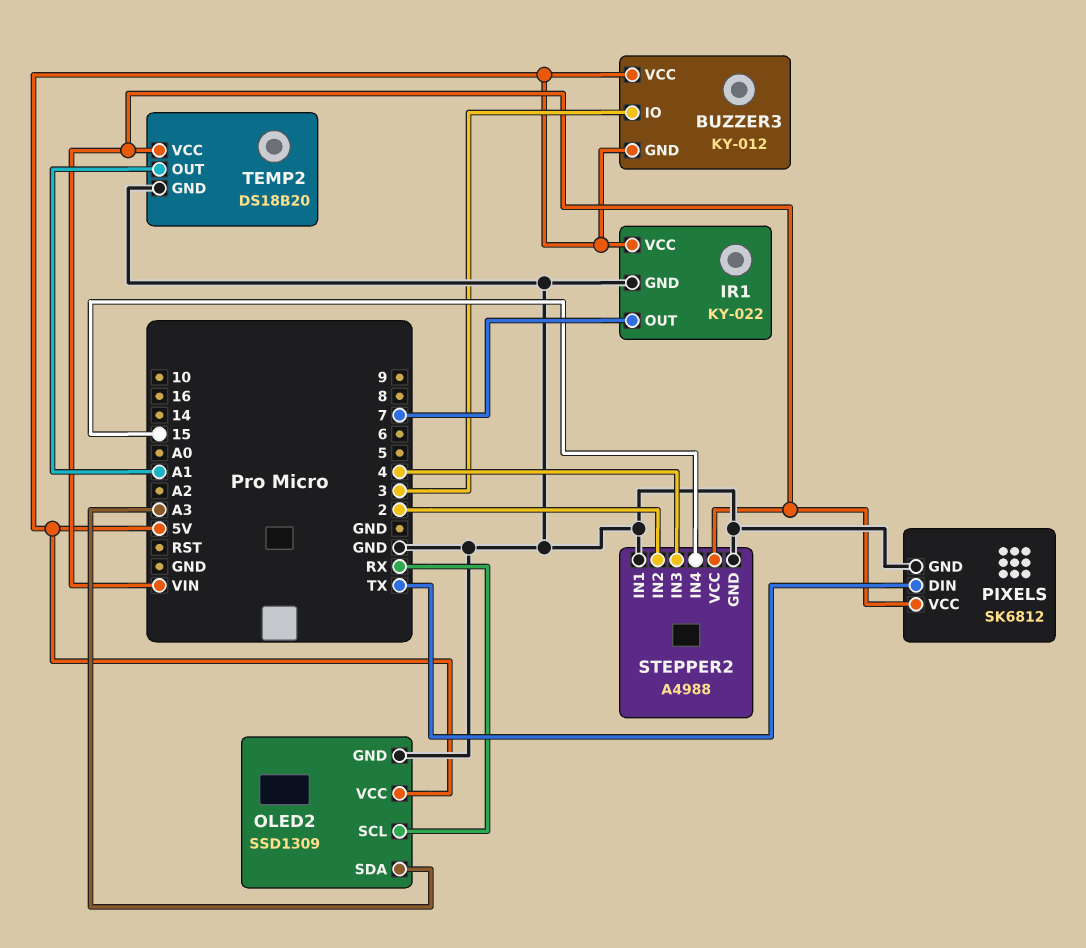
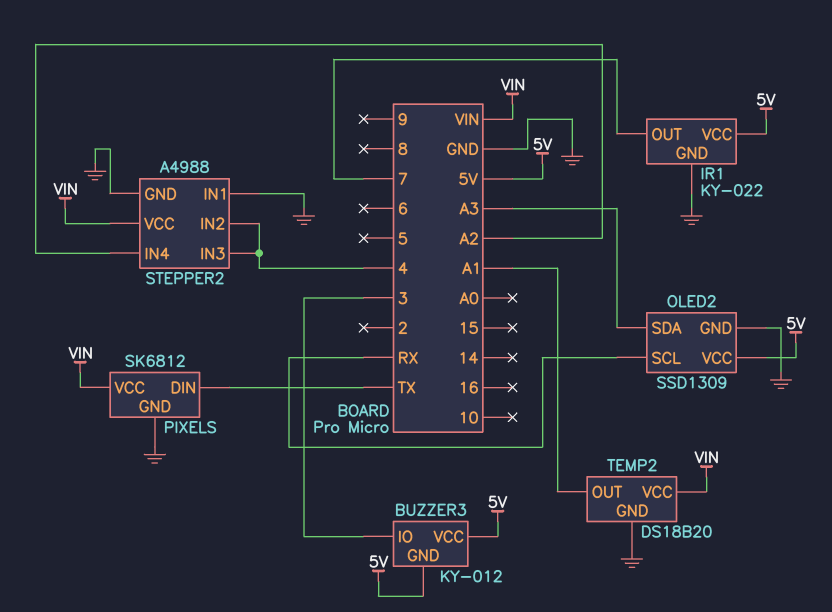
STEPPER2 pin IN2: 2 -> 4
STEPPER2 pin IN4: 15 -> A2

